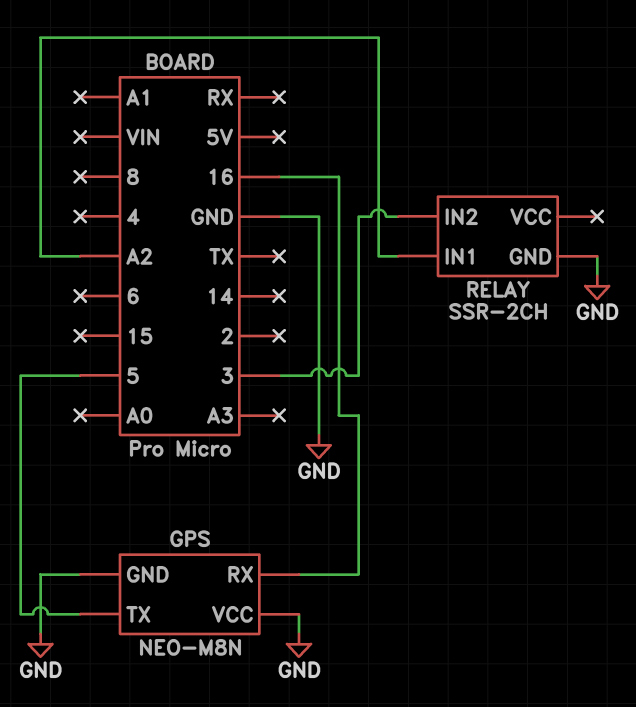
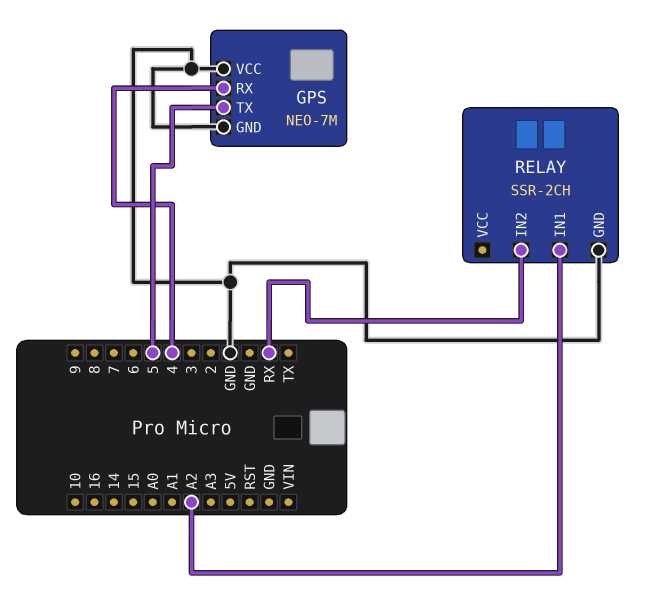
GPS: NEO-M8N -> NEO-7M
GPS pin RX: 16 -> 4
RELAY pin IN2: 3 -> RX

